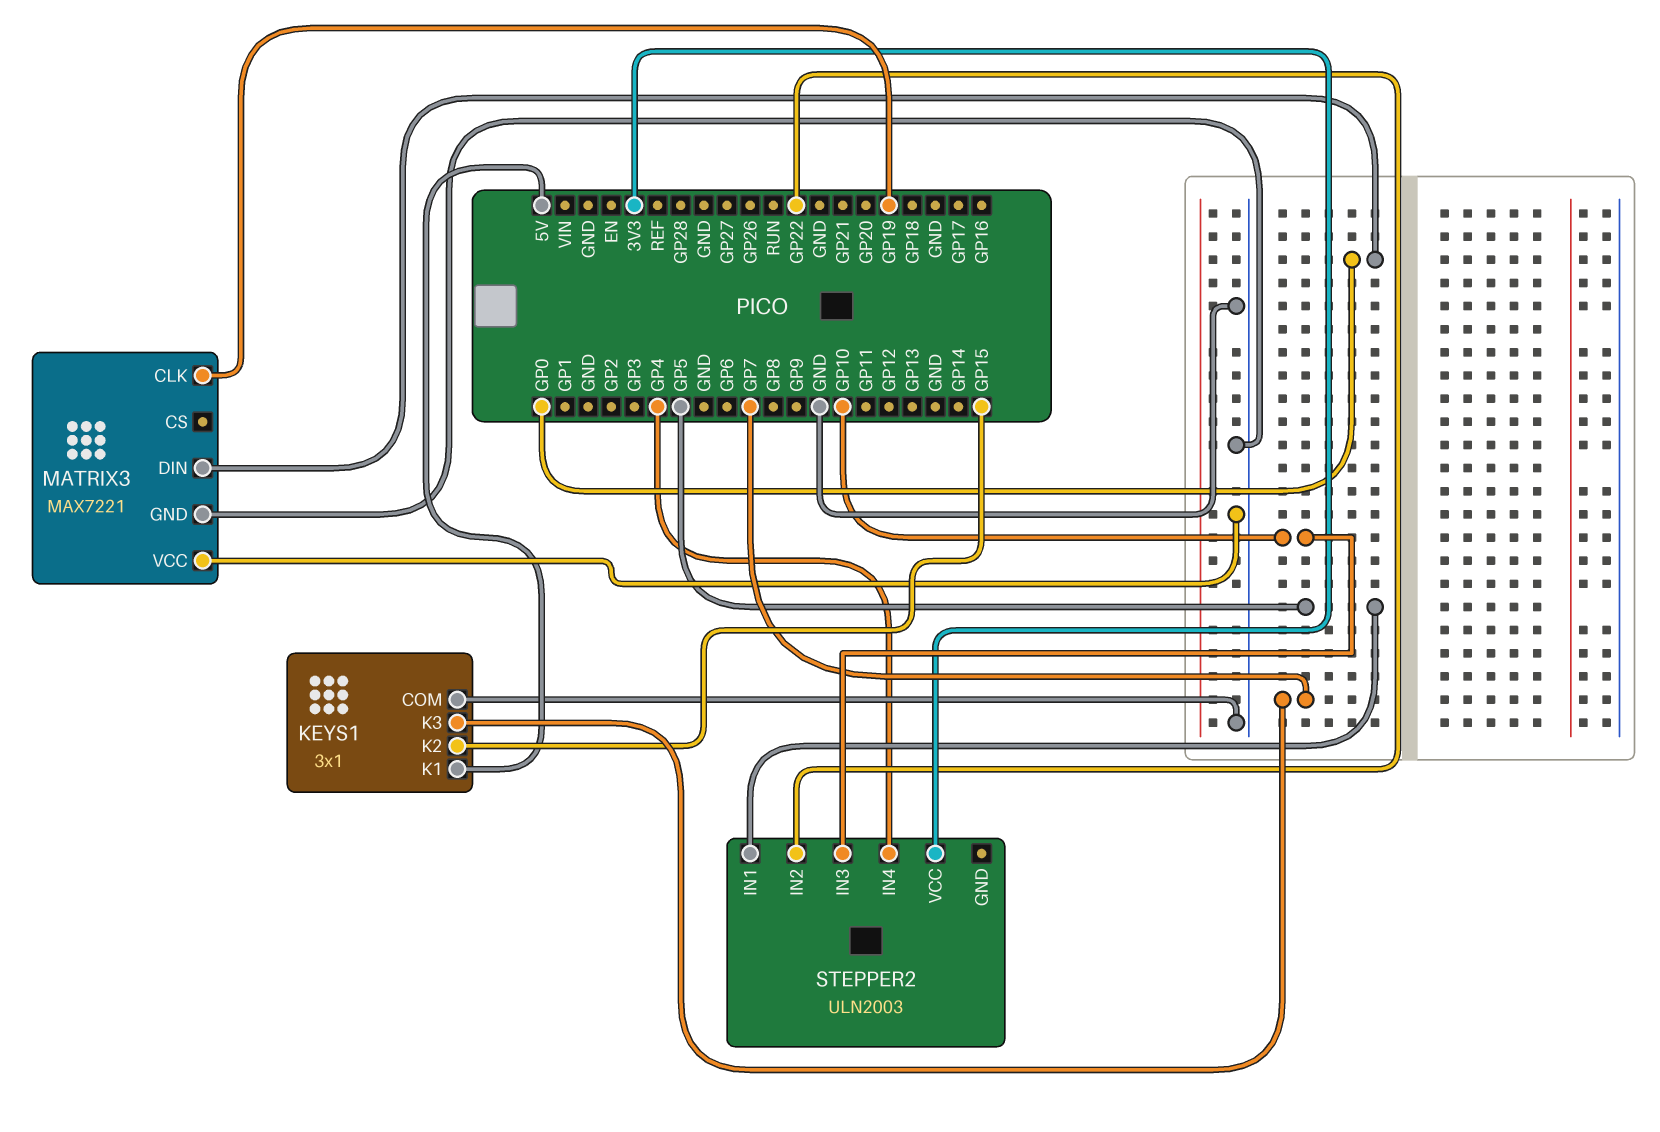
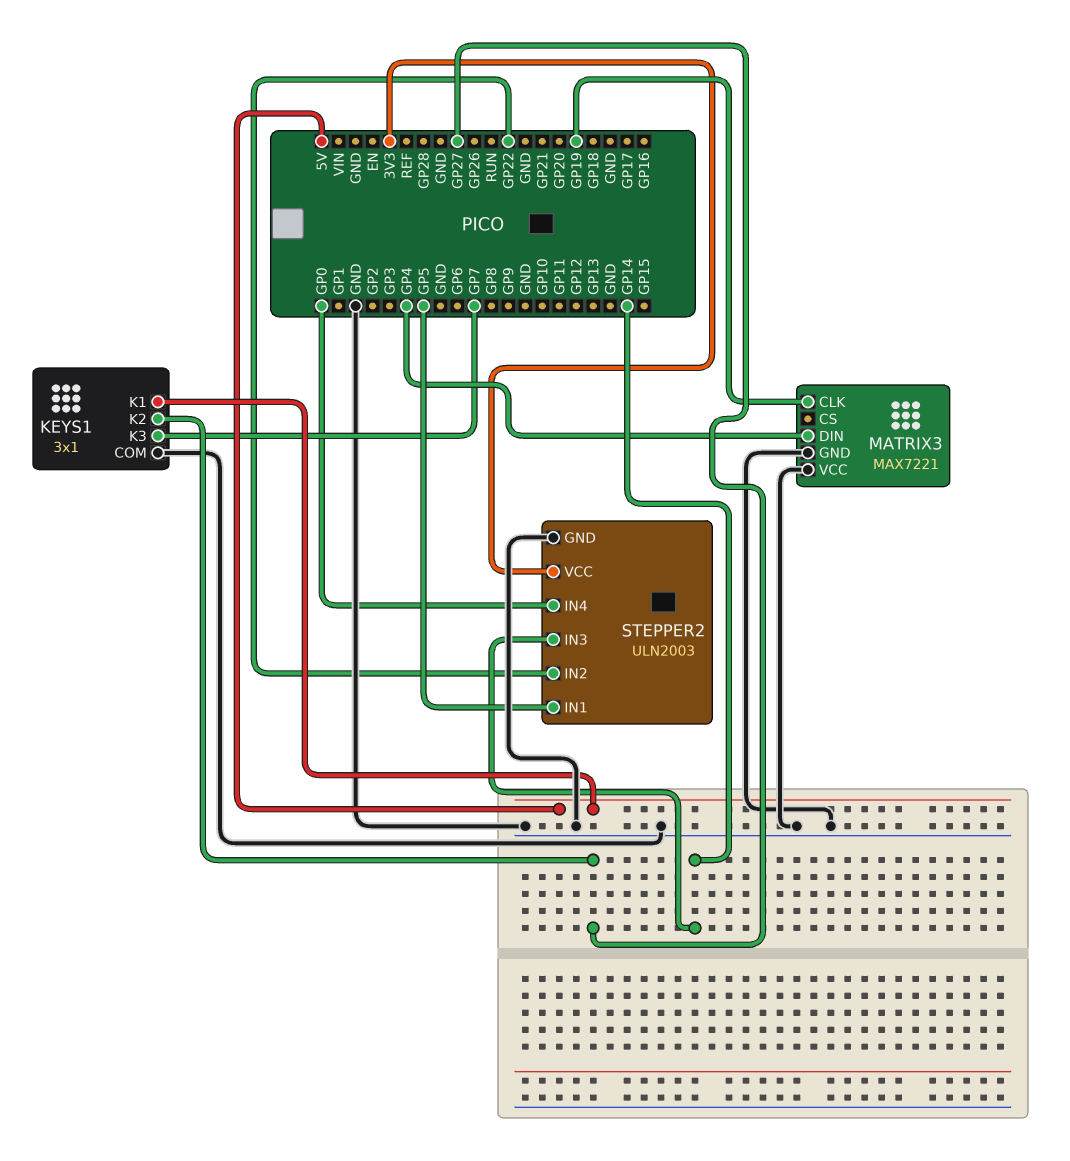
KEYS1 pin K2: GP15 -> GP27
MATRIX3 pin DIN: GP0 -> GP4
STEPPER2 pin GND: none -> GND
STEPPER2 pin IN3: GP10 -> GP14
STEPPER2 pin IN4: GP4 -> GP0

